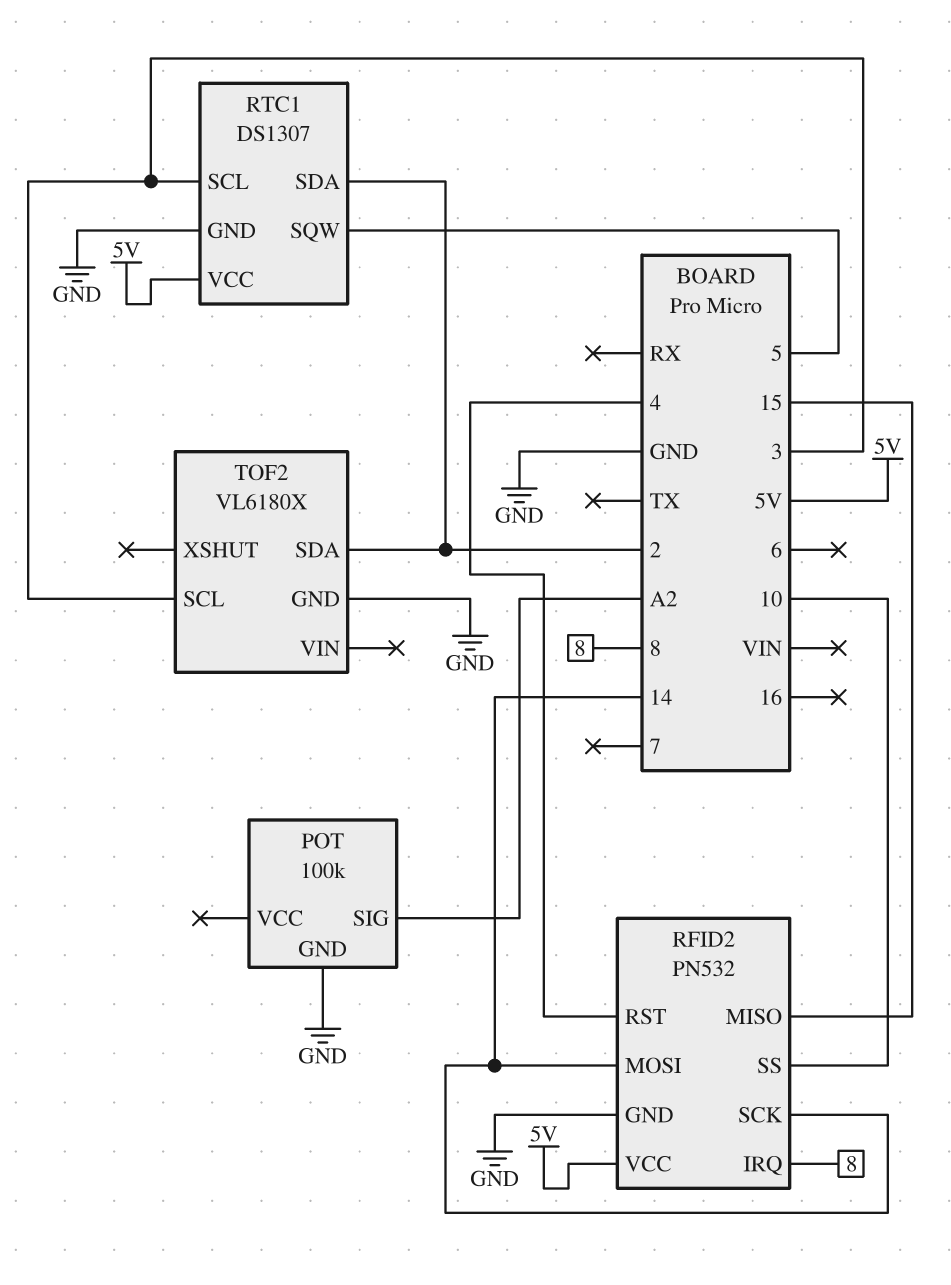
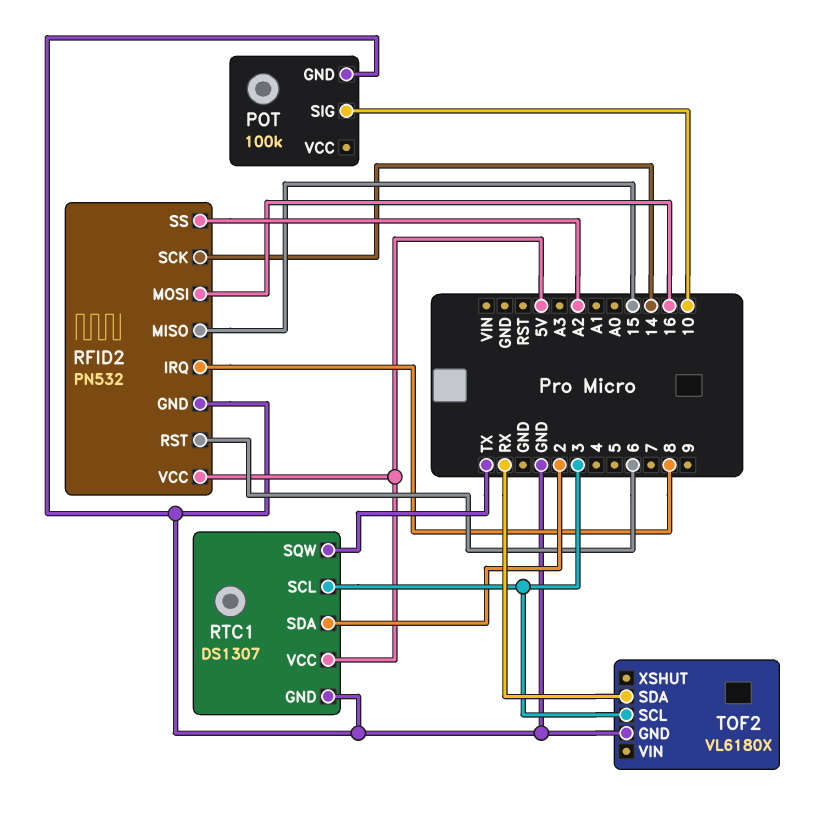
POT pin SIG: A2 -> 10
RFID2 pin MOSI: 14 -> 16
RFID2 pin RST: 4 -> 6
RFID2 pin SS: 10 -> A2
RTC1 pin SQW: 5 -> TX
TOF2 pin SDA: 2 -> RX

